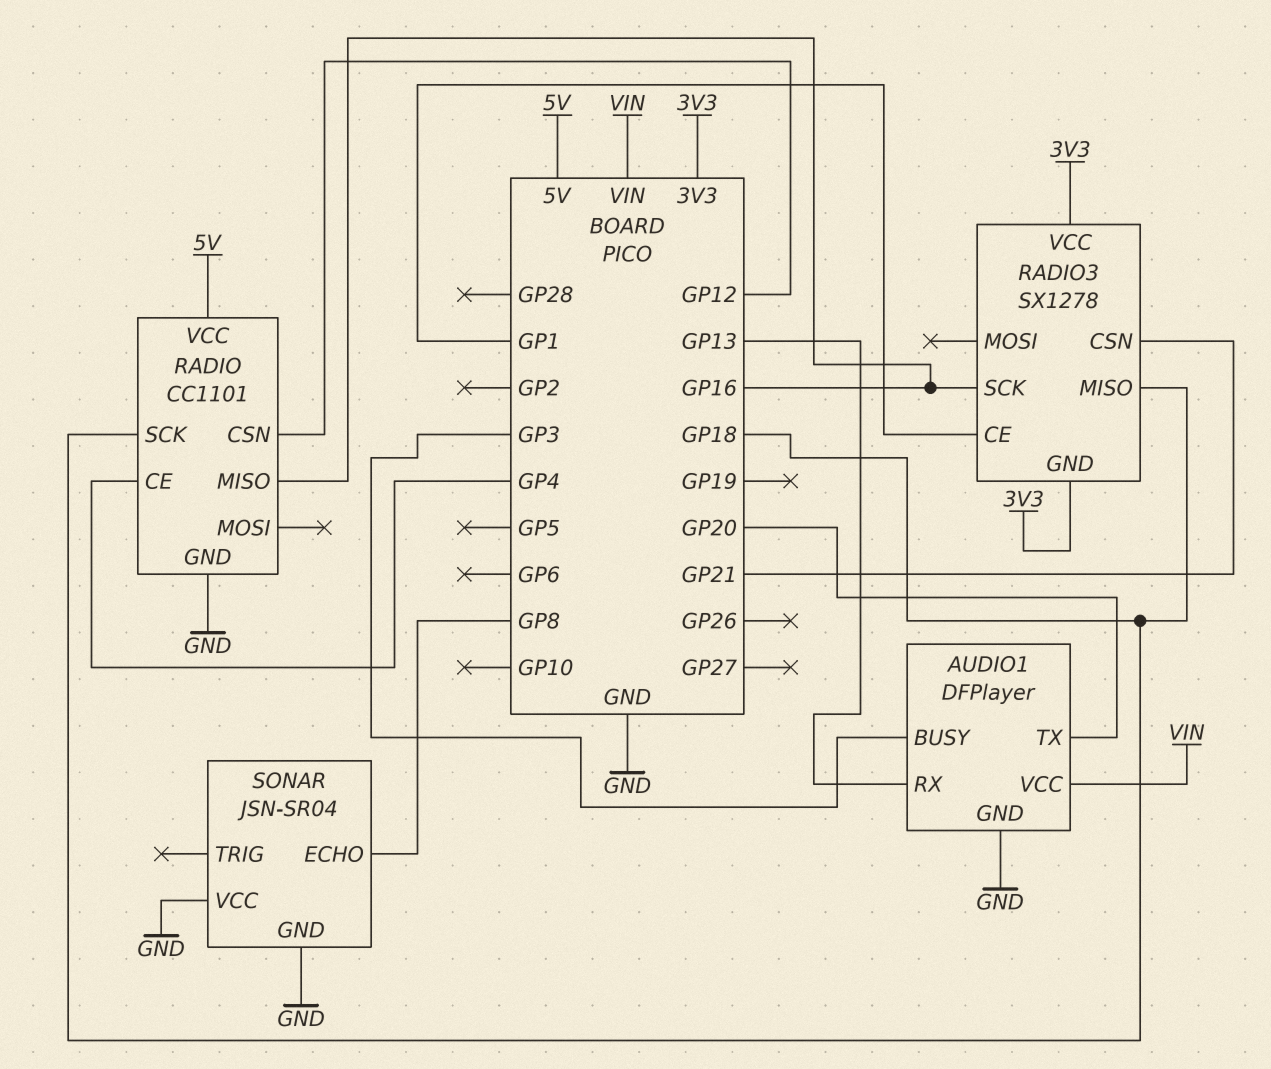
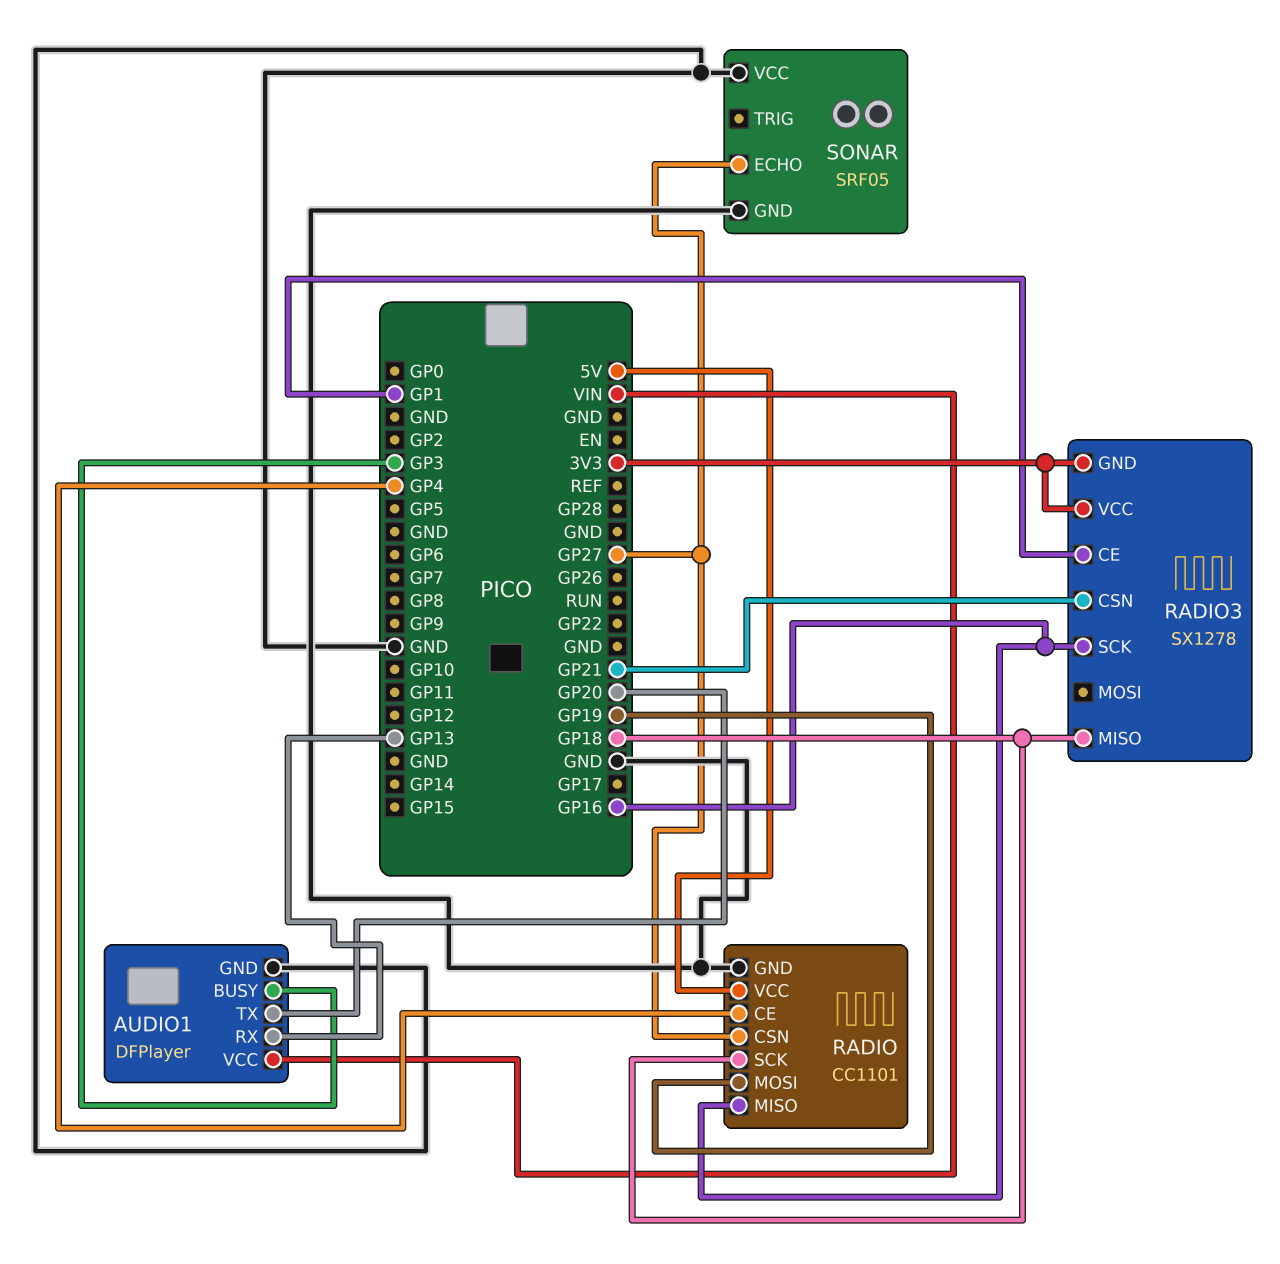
RADIO pin CSN: GP12 -> GP27
RADIO pin MOSI: none -> GP19
SONAR: JSN-SR04 -> SRF05
SONAR pin ECHO: GP8 -> GP27

